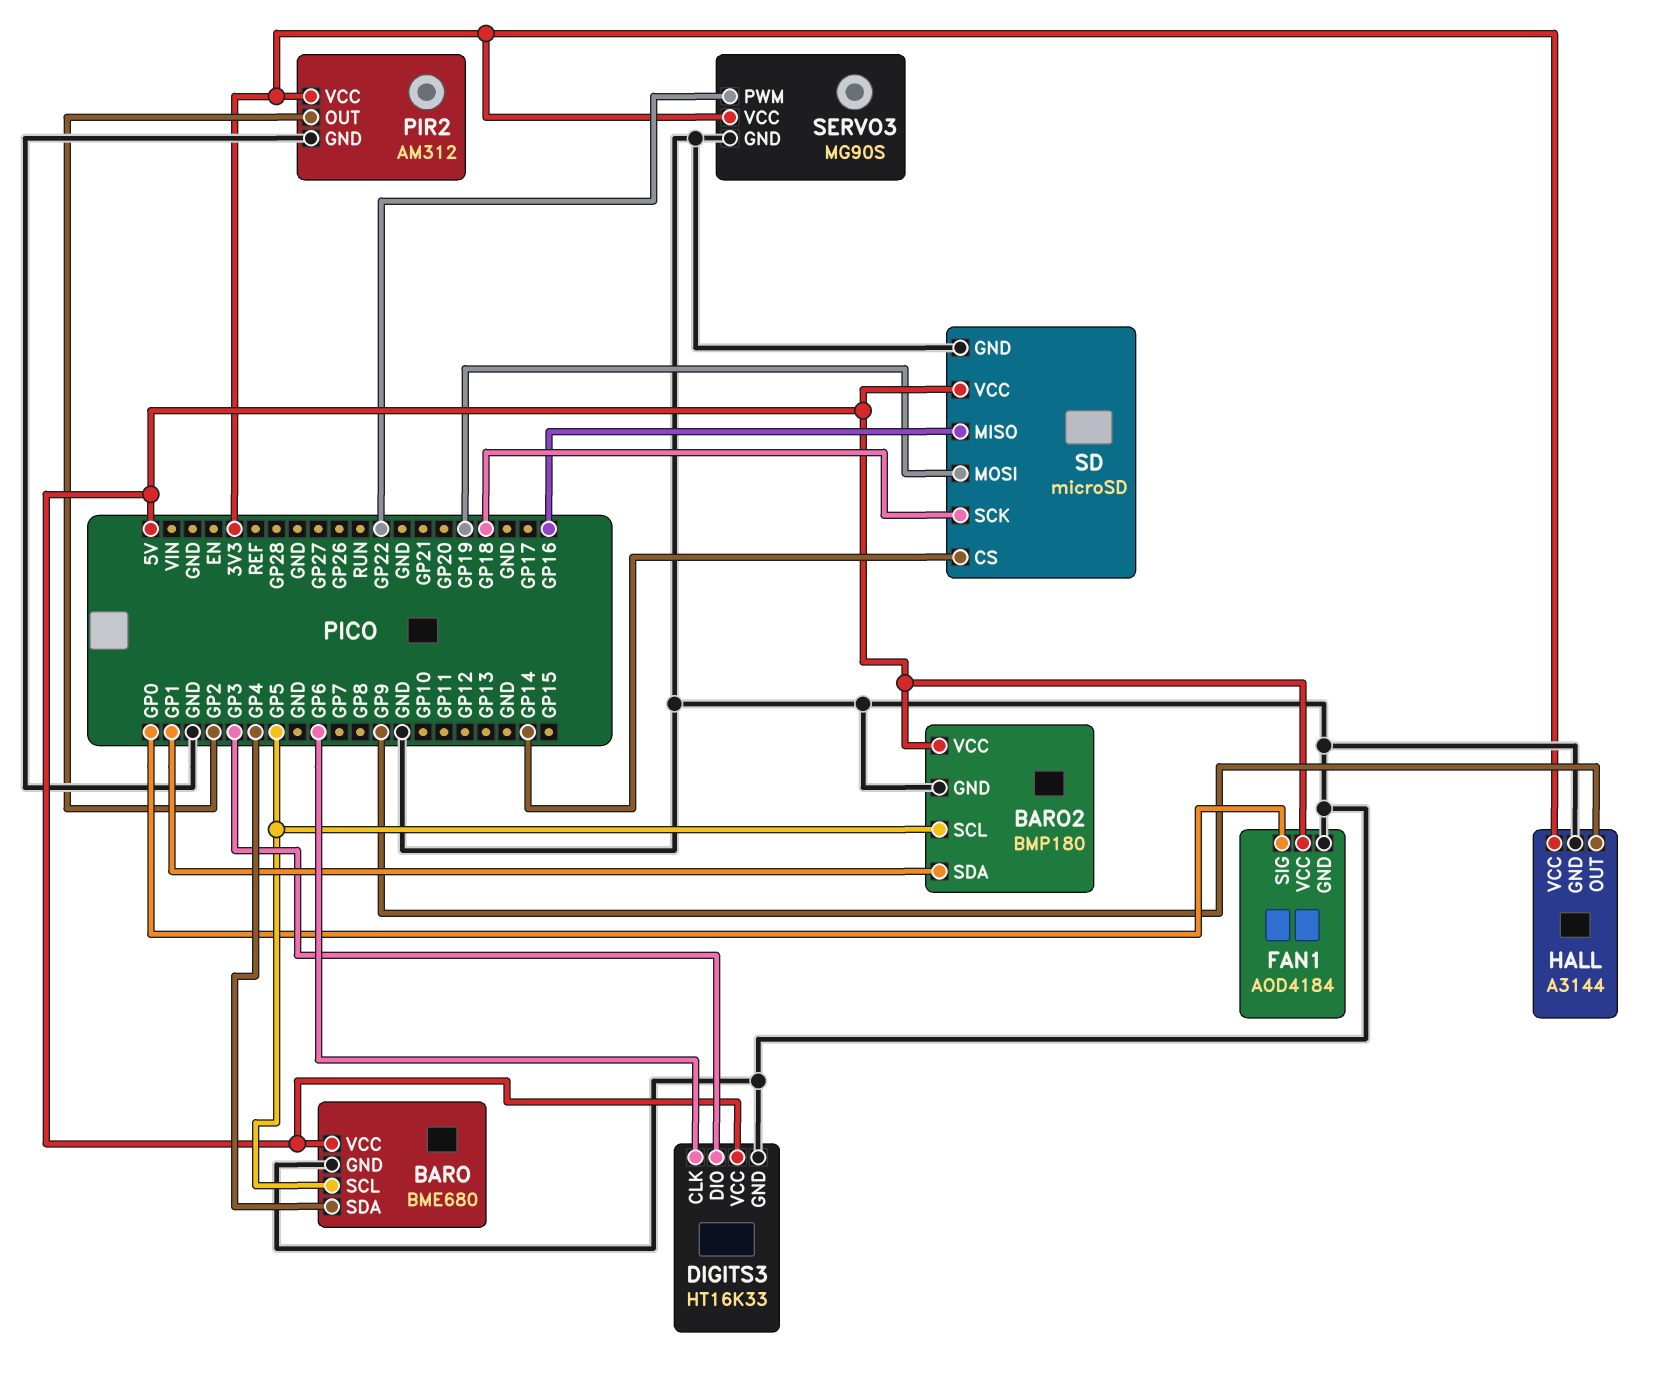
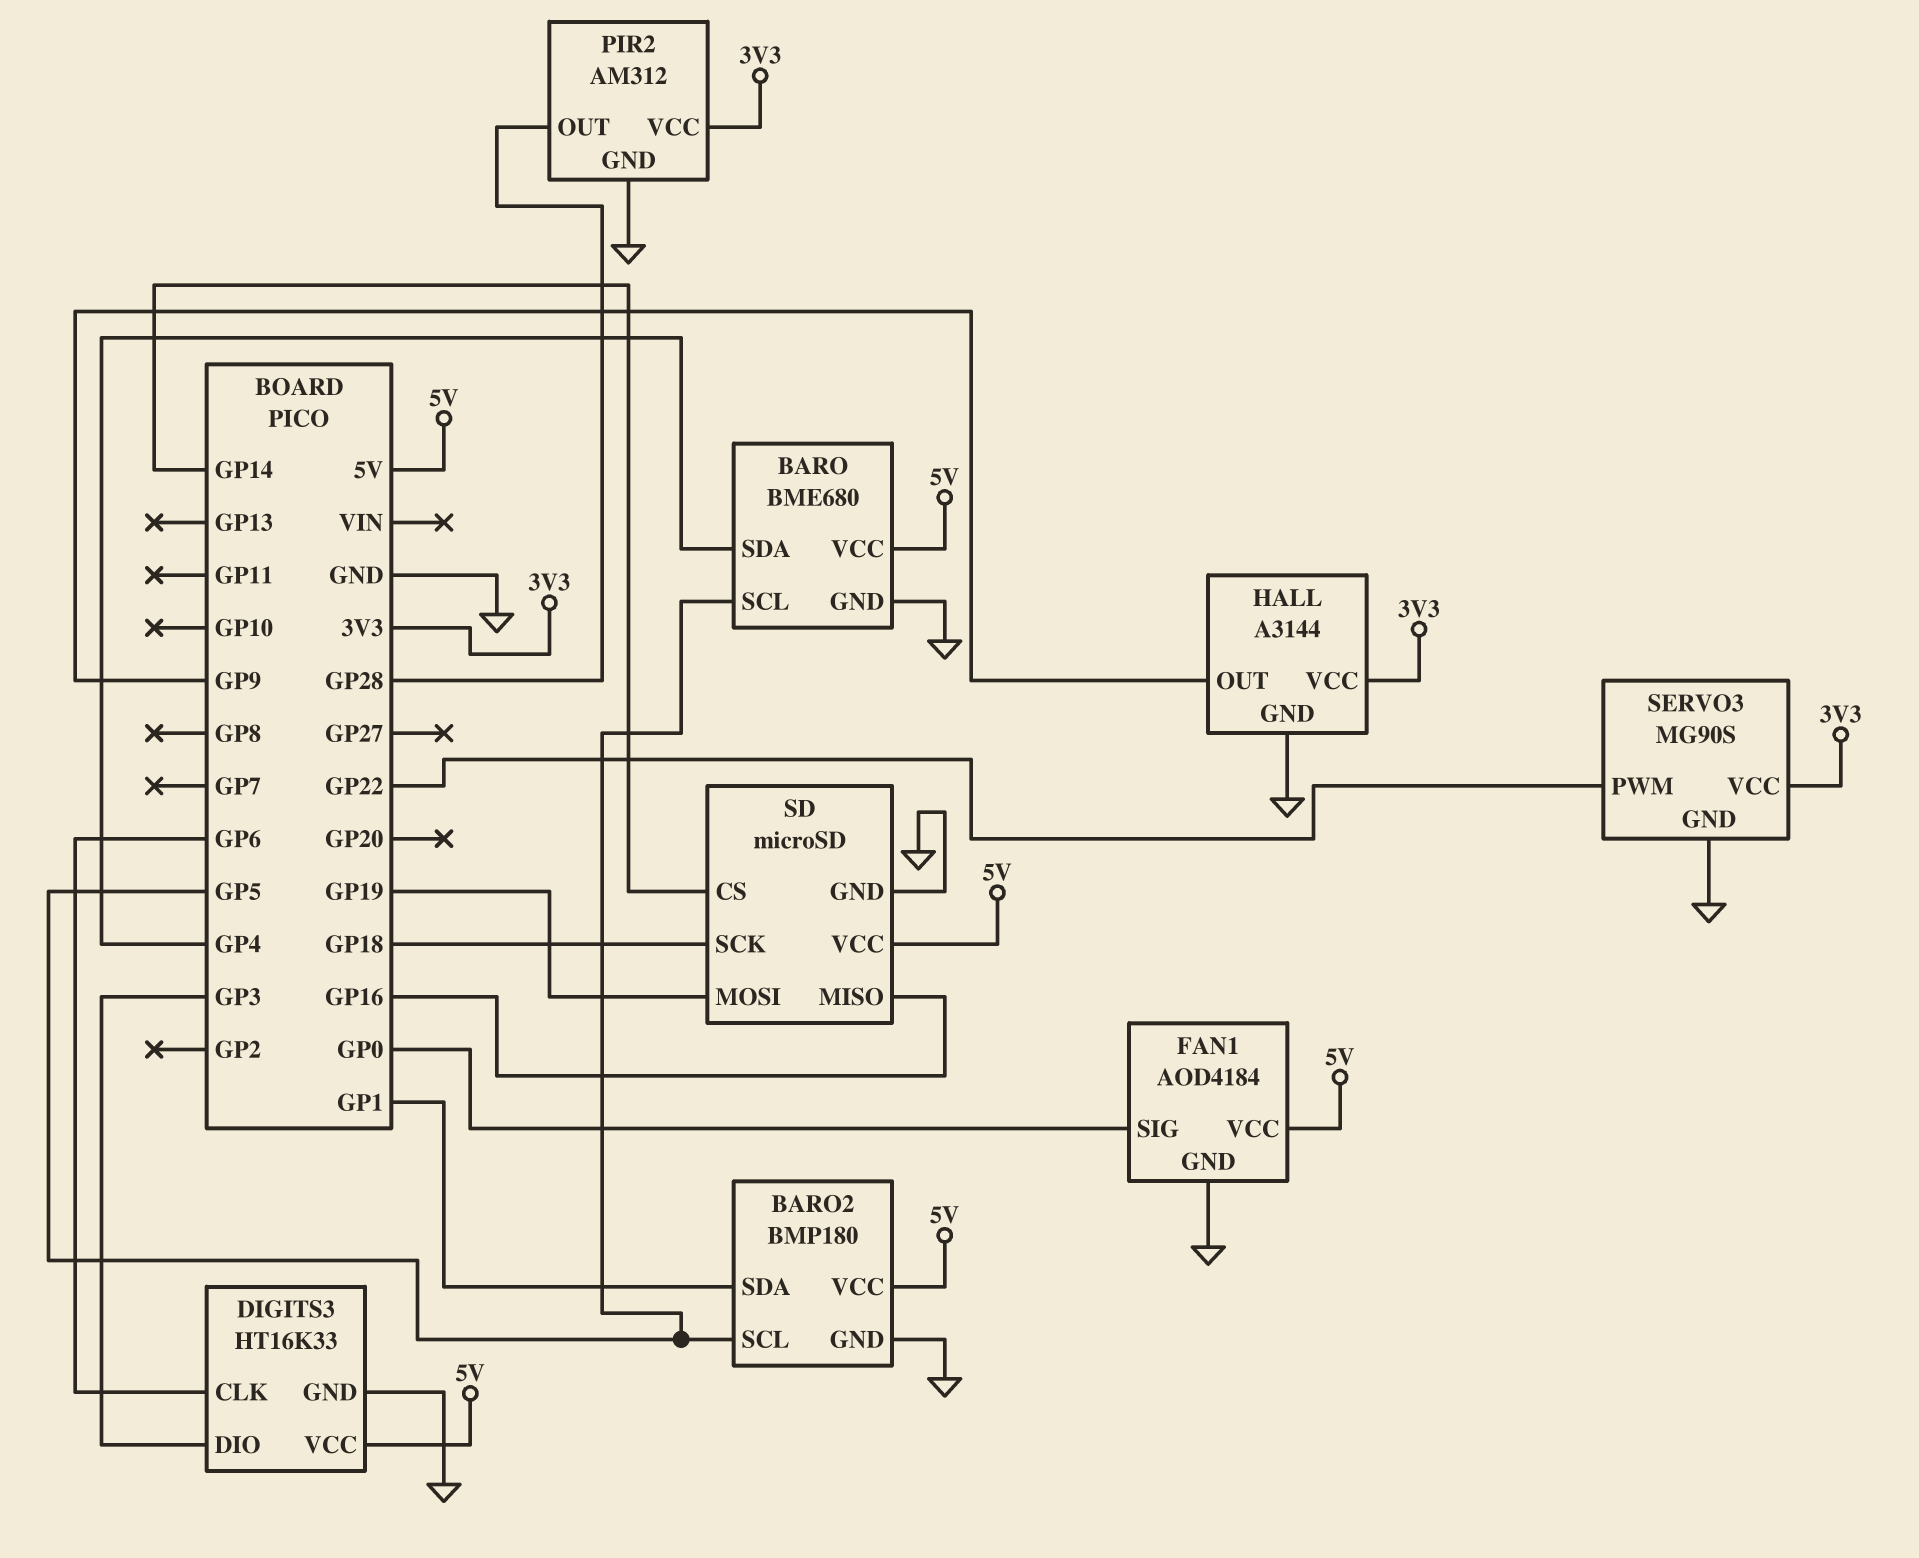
PIR2 pin OUT: GP2 -> GP28

